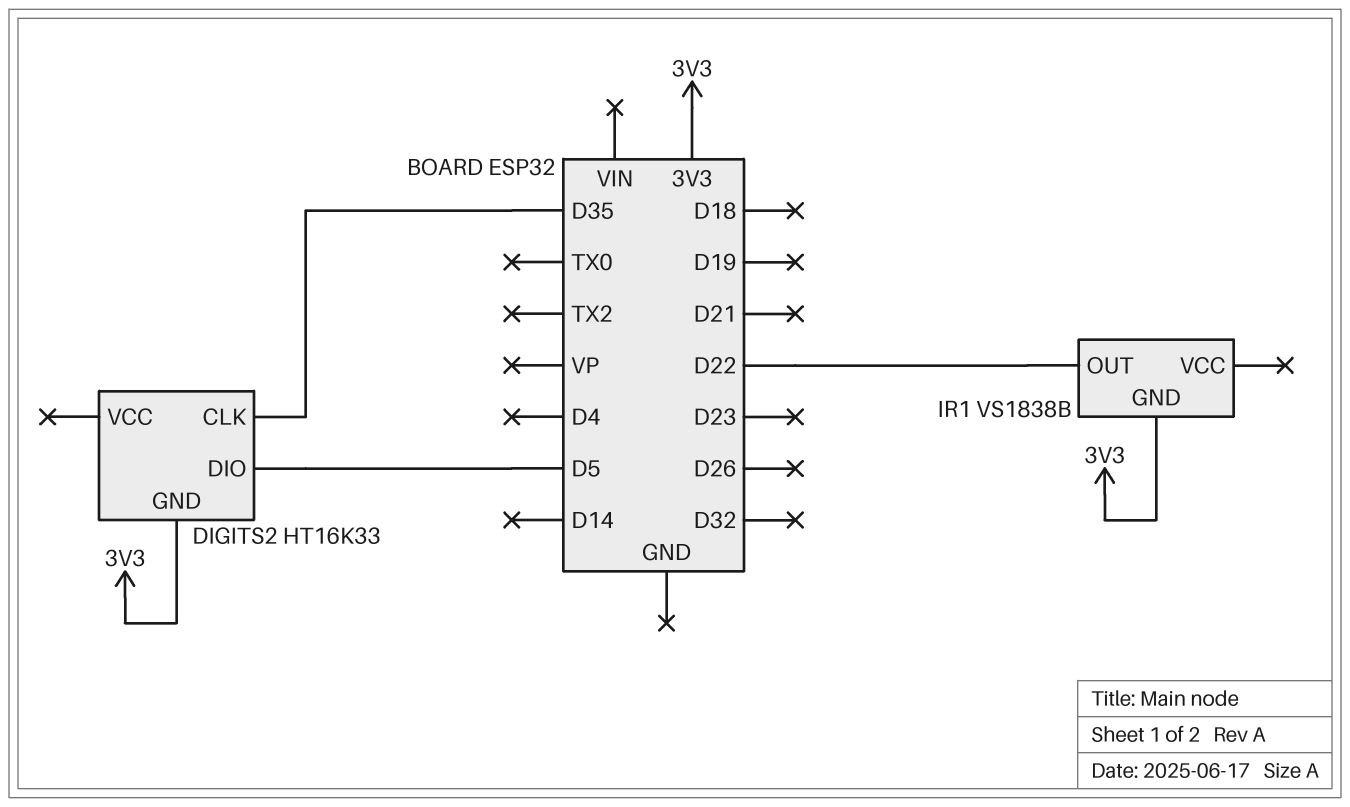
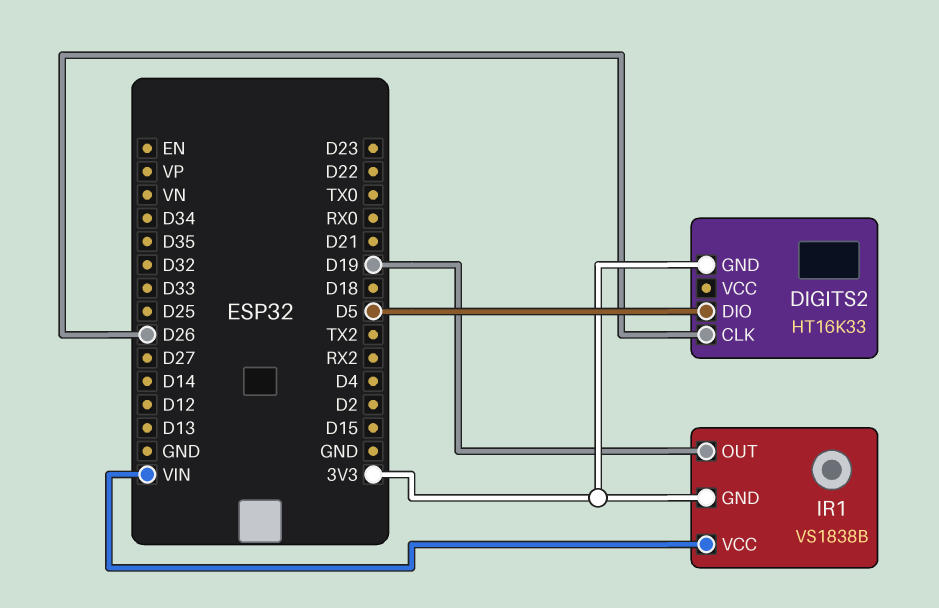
DIGITS2 pin CLK: D35 -> D26
IR1 pin OUT: D22 -> D19
IR1 pin VCC: none -> VIN

